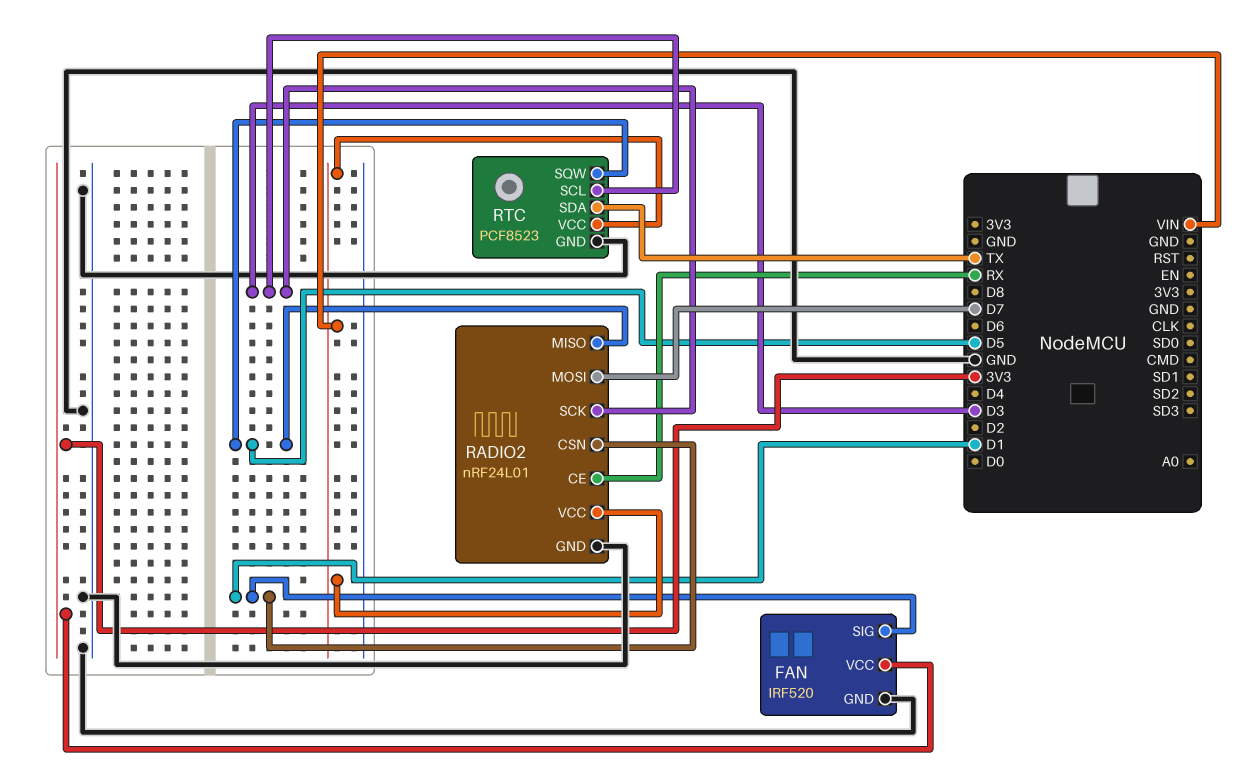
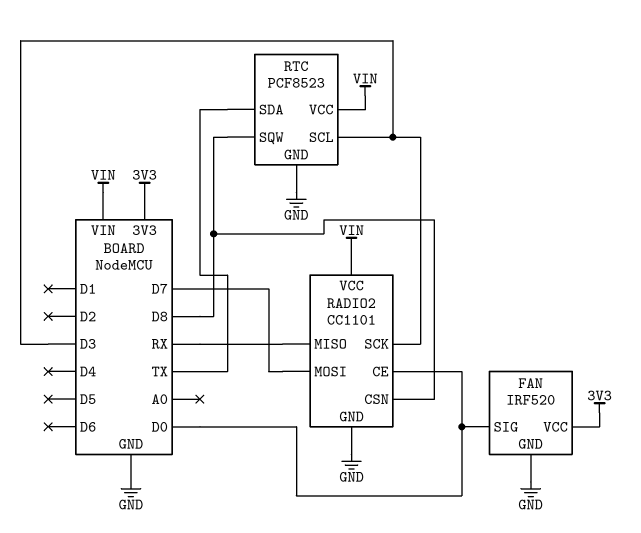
FAN pin SIG: D1 -> D0
RADIO2: nRF24L01 -> CC1101
RADIO2 pin CE: RX -> D0
RADIO2 pin CSN: D1 -> D8
RADIO2 pin MISO: D5 -> RX
RTC pin SQW: D5 -> D8

